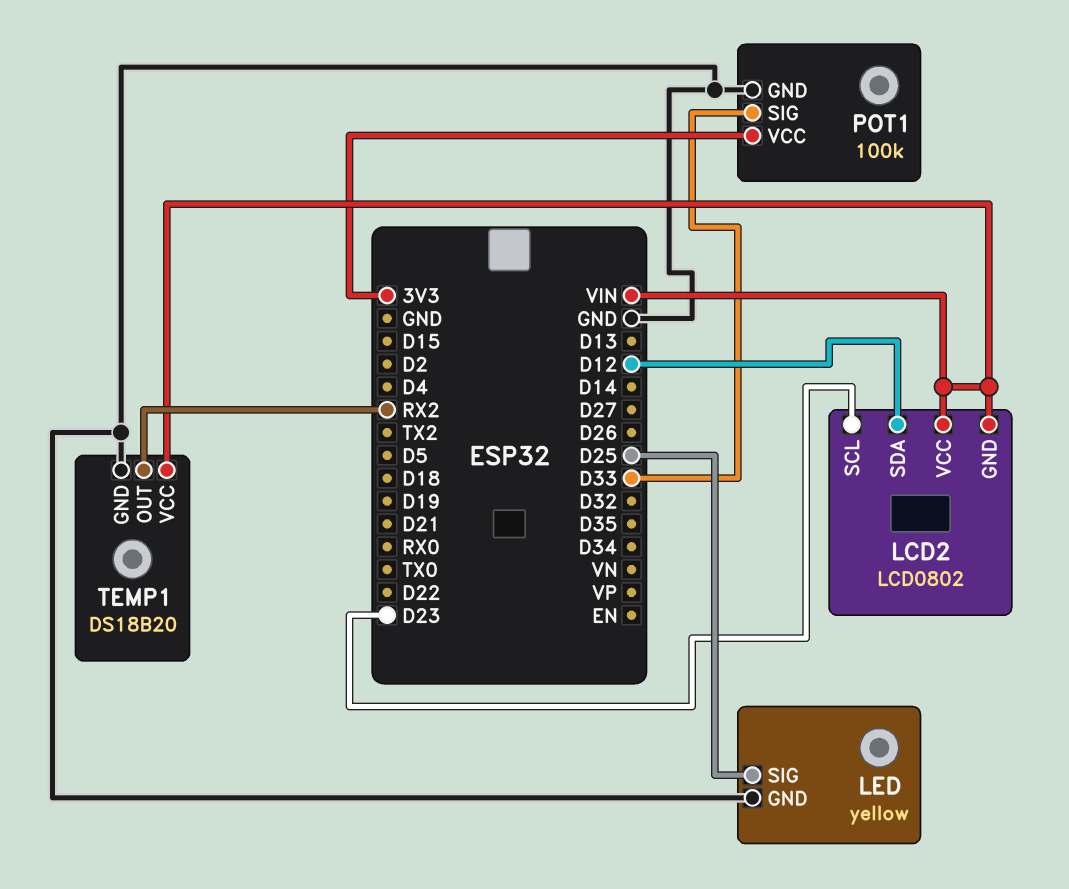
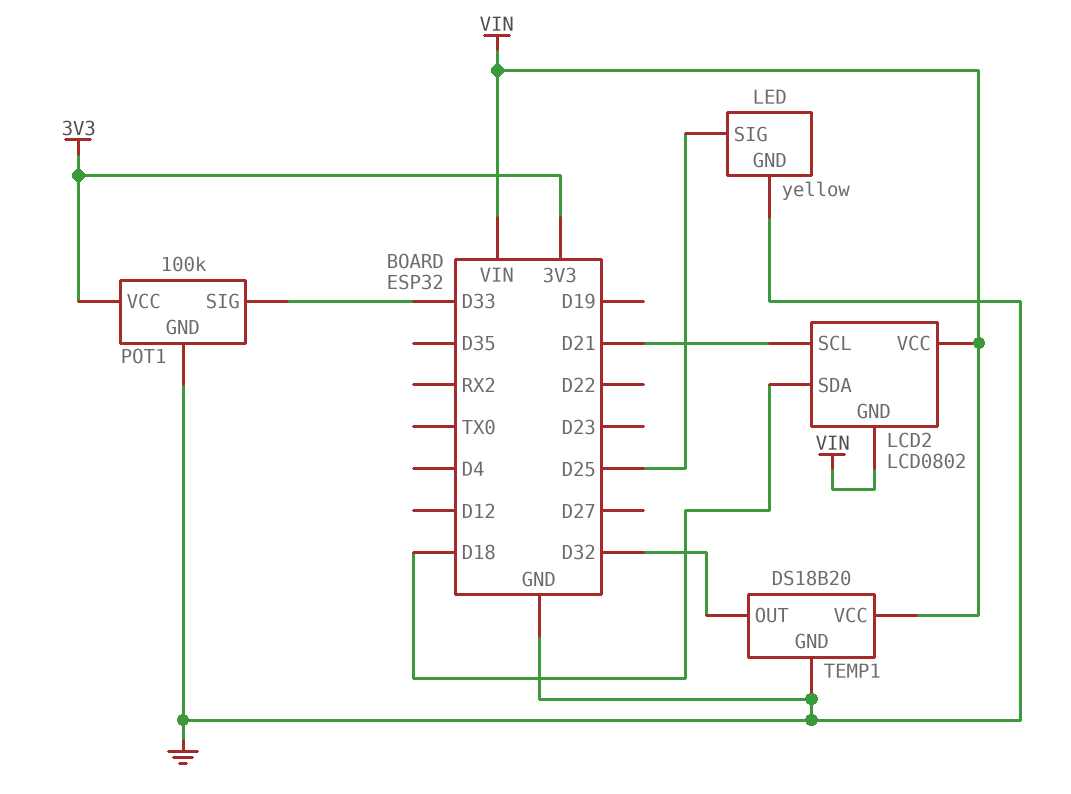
LCD2 pin SCL: D23 -> D21
LCD2 pin SDA: D12 -> D18
TEMP1 pin OUT: RX2 -> D32

